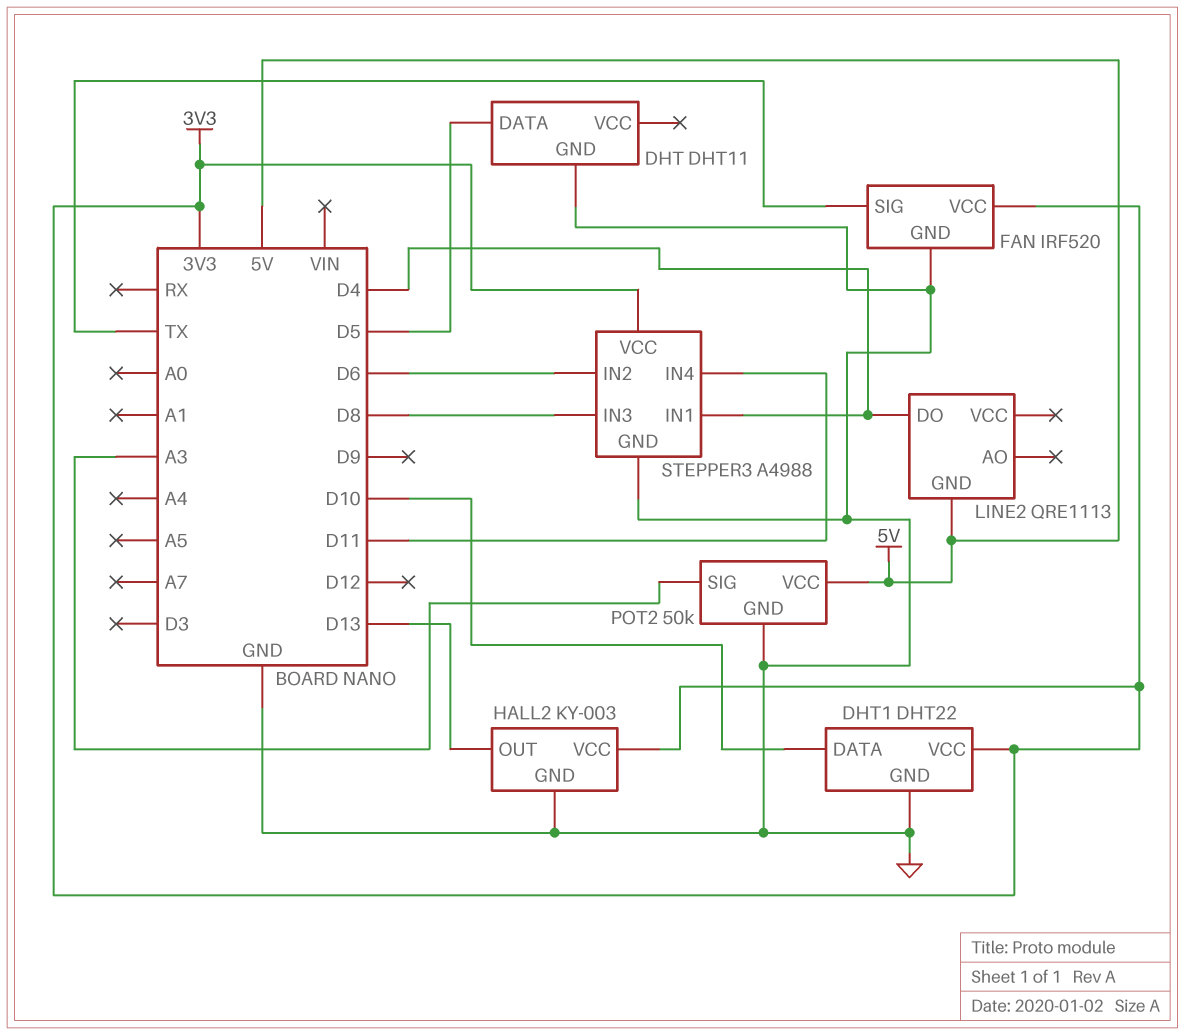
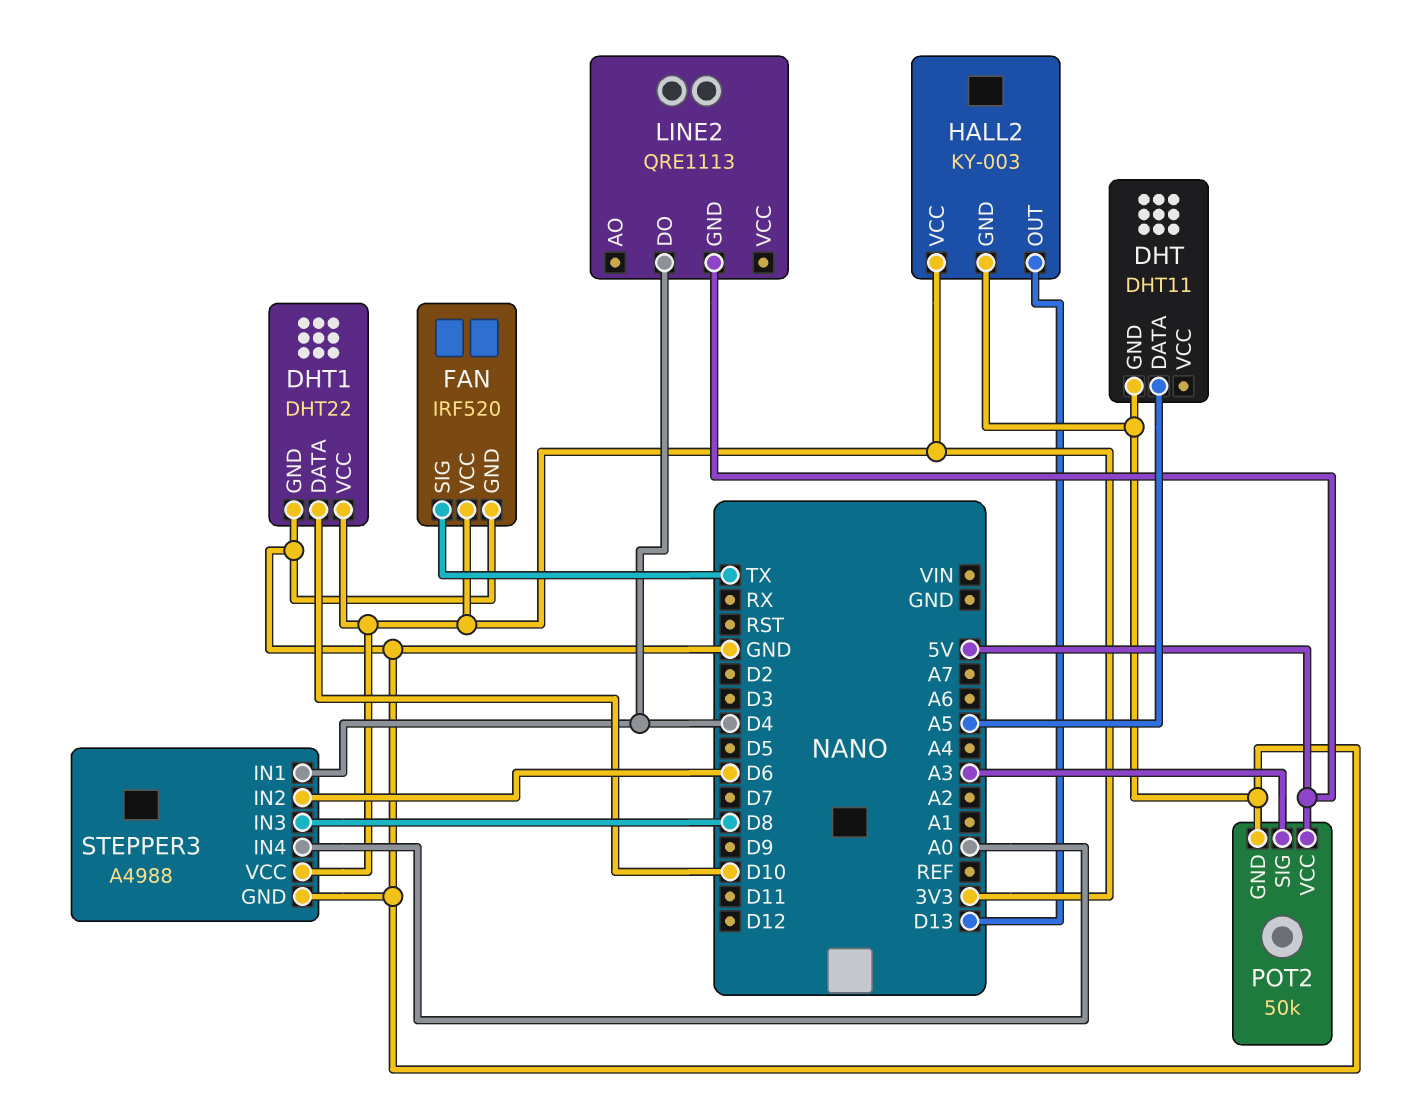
DHT pin DATA: D5 -> A5
STEPPER3 pin IN4: D11 -> A0

